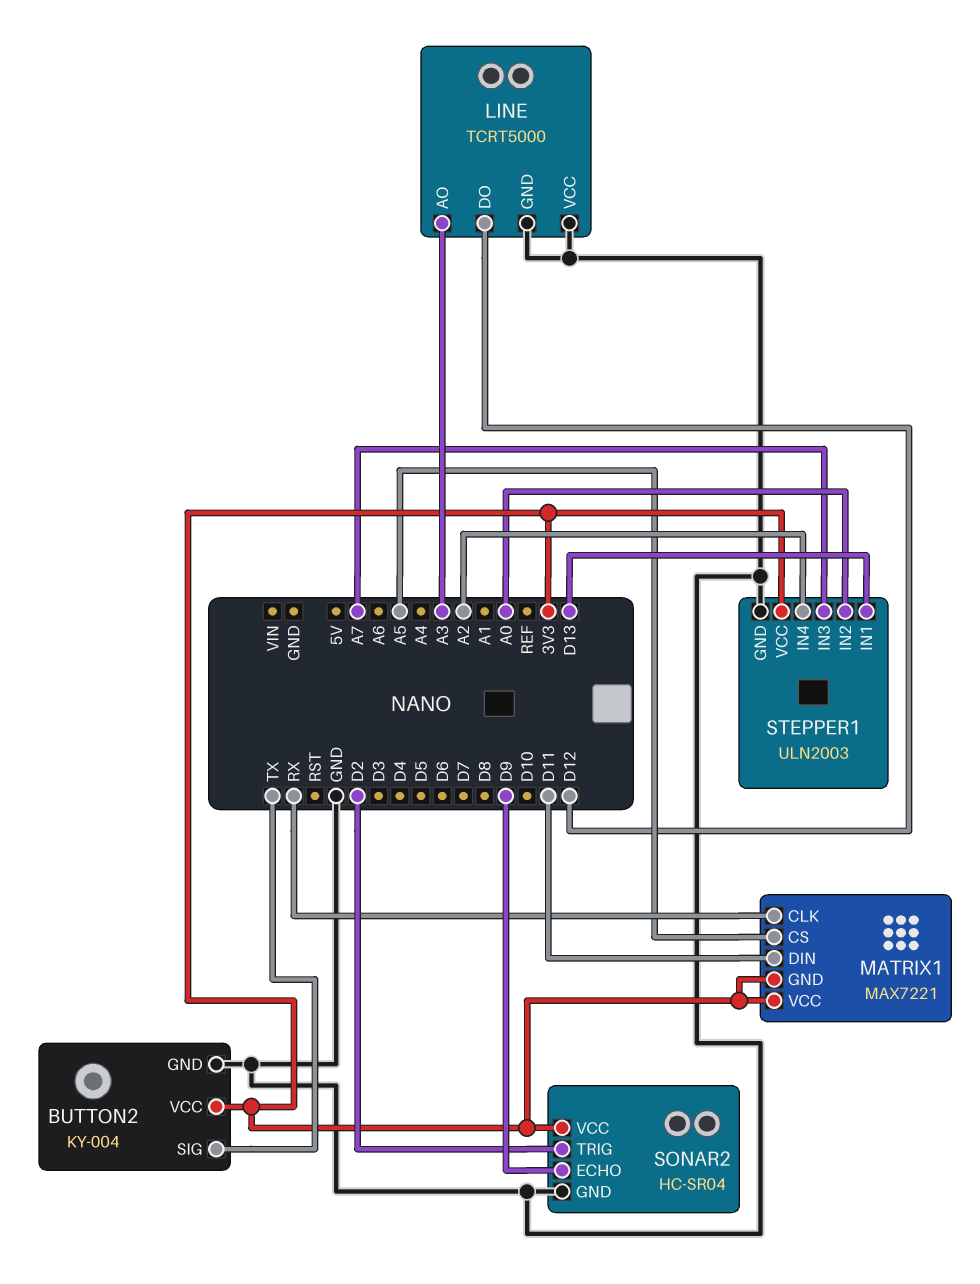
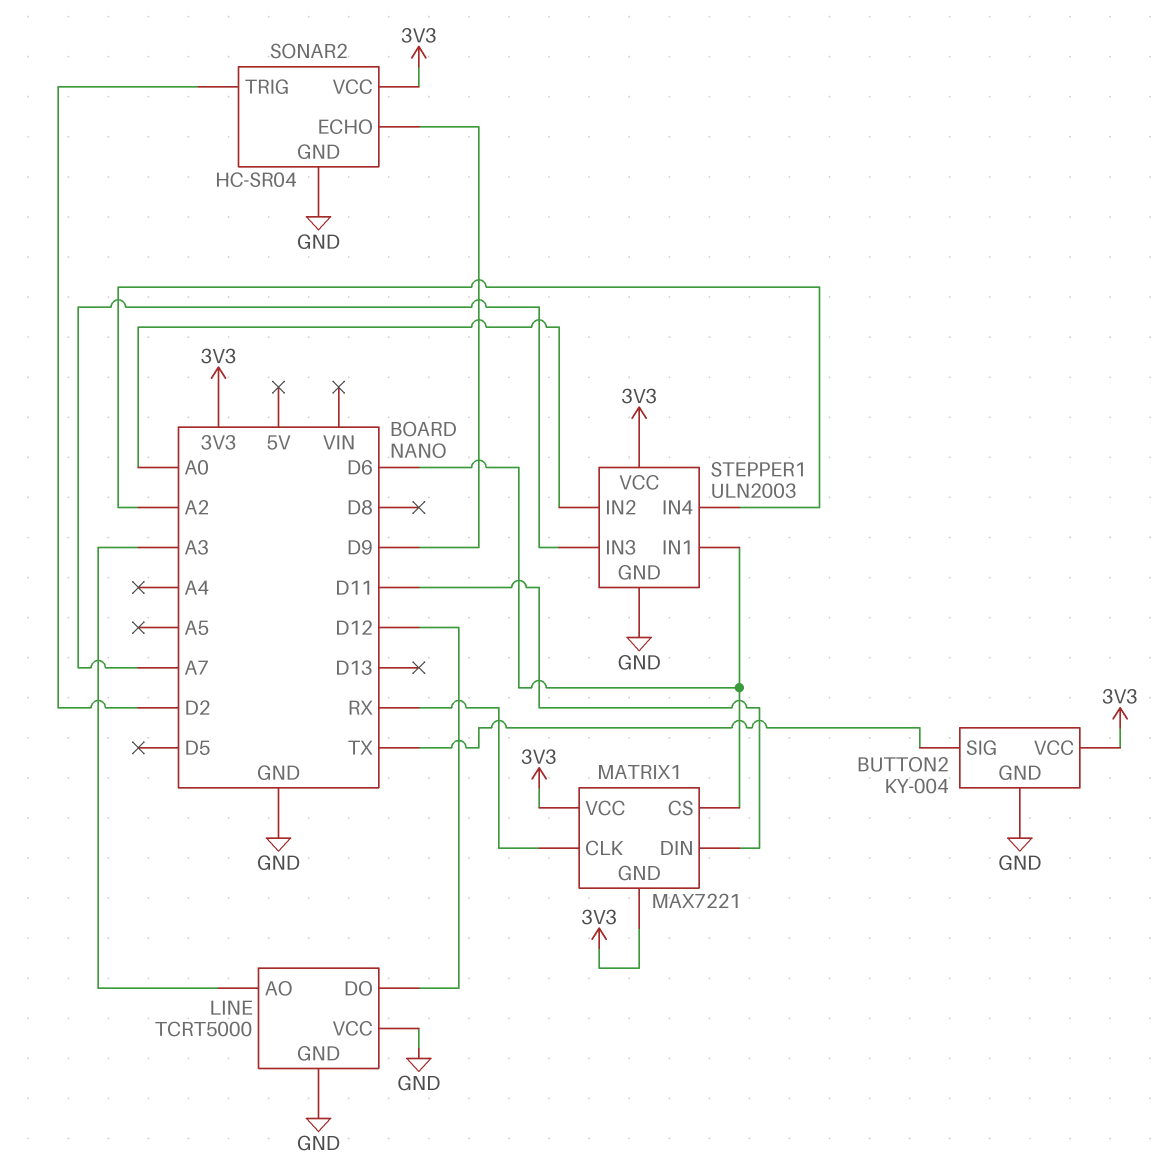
MATRIX1 pin CS: A5 -> D6
STEPPER1 pin IN1: D13 -> D6

